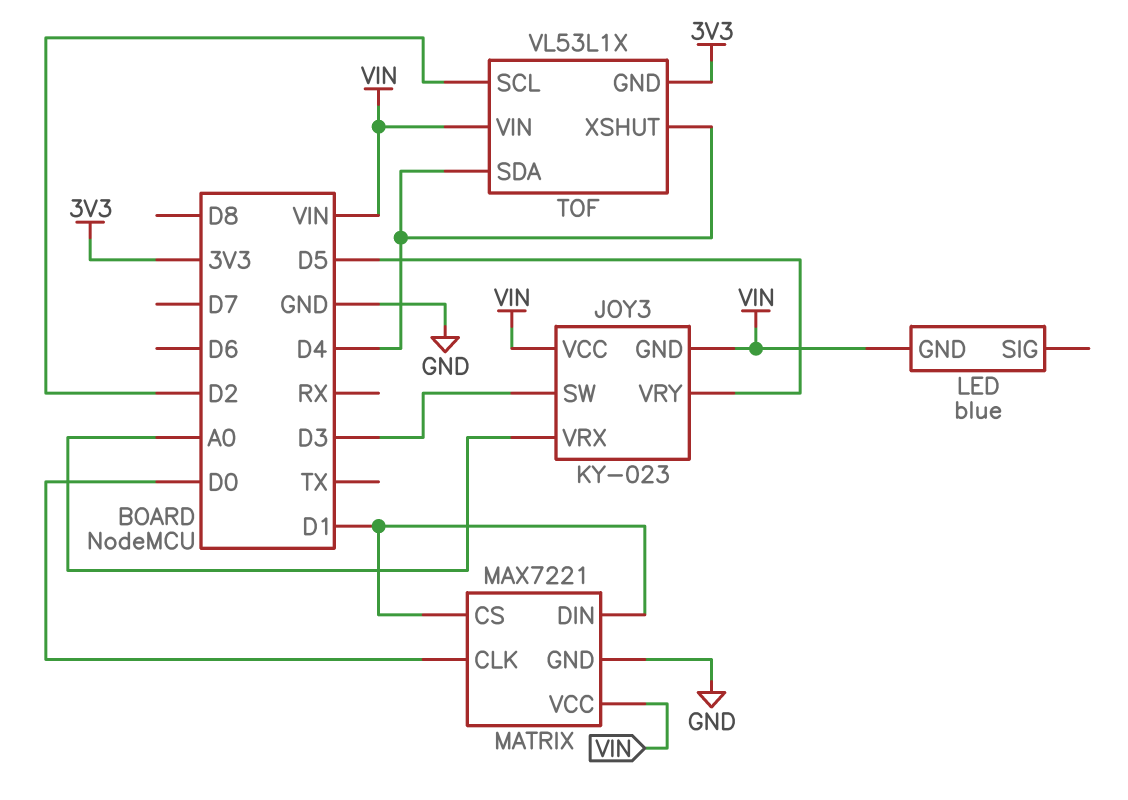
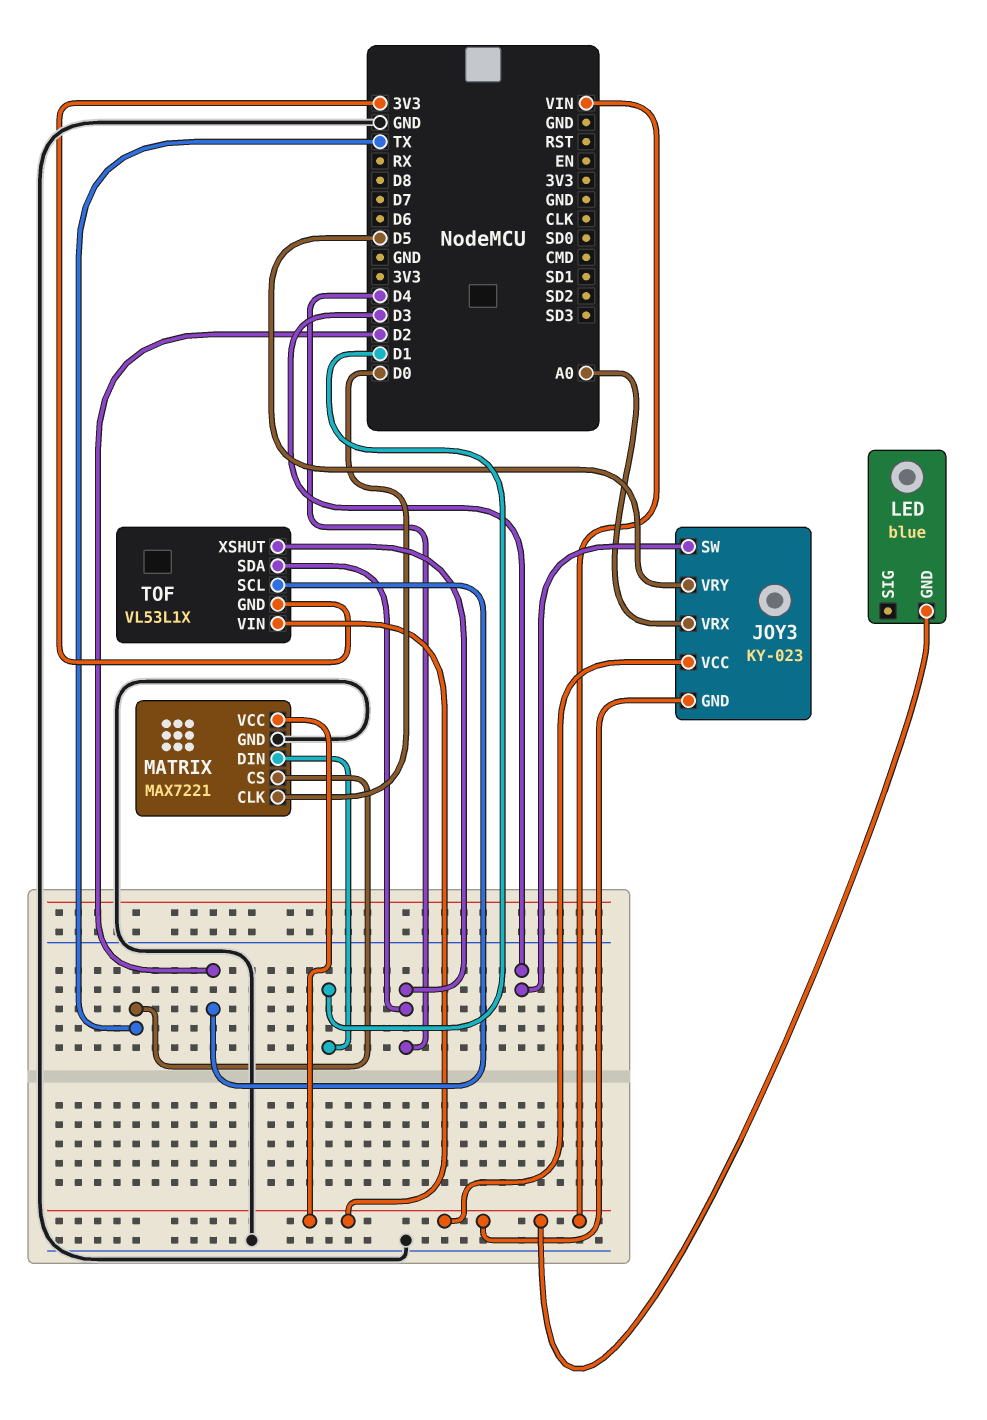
MATRIX pin CS: D1 -> TX

